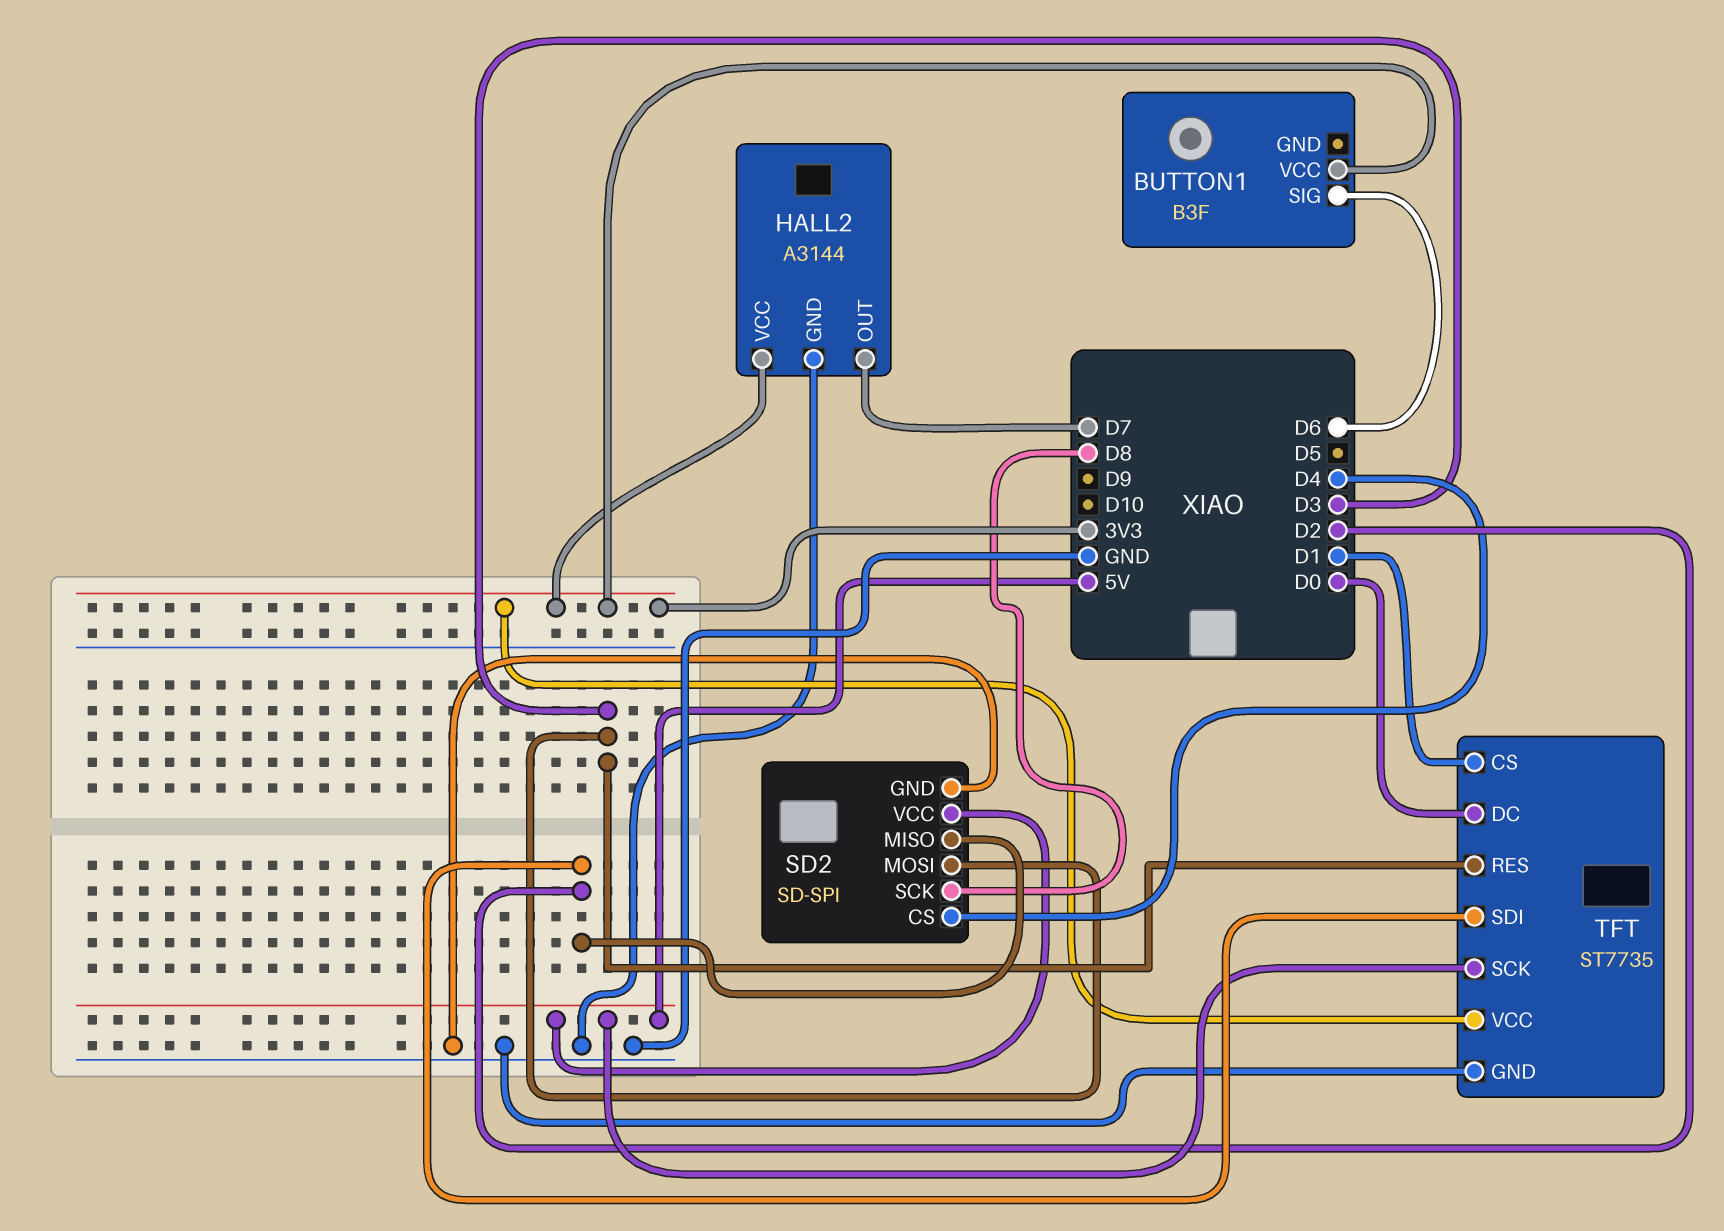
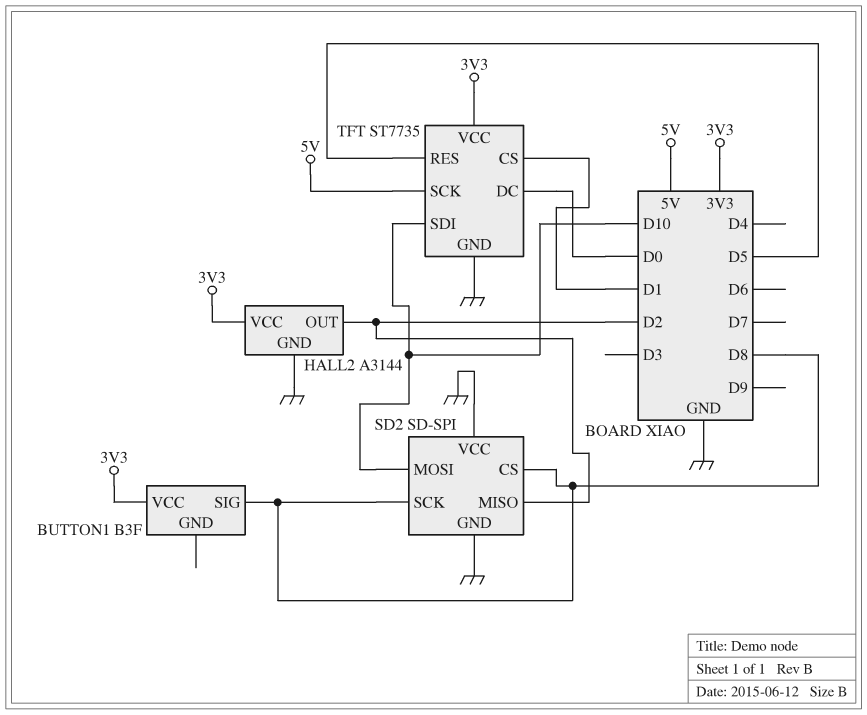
BUTTON1 pin SIG: D6 -> D8
HALL2 pin OUT: D7 -> D2
SD2 pin CS: D4 -> D8
SD2 pin MOSI: D3 -> D10
SD2 pin VCC: 5V -> GND
TFT pin RES: D3 -> D5
TFT pin SDI: D2 -> D10

